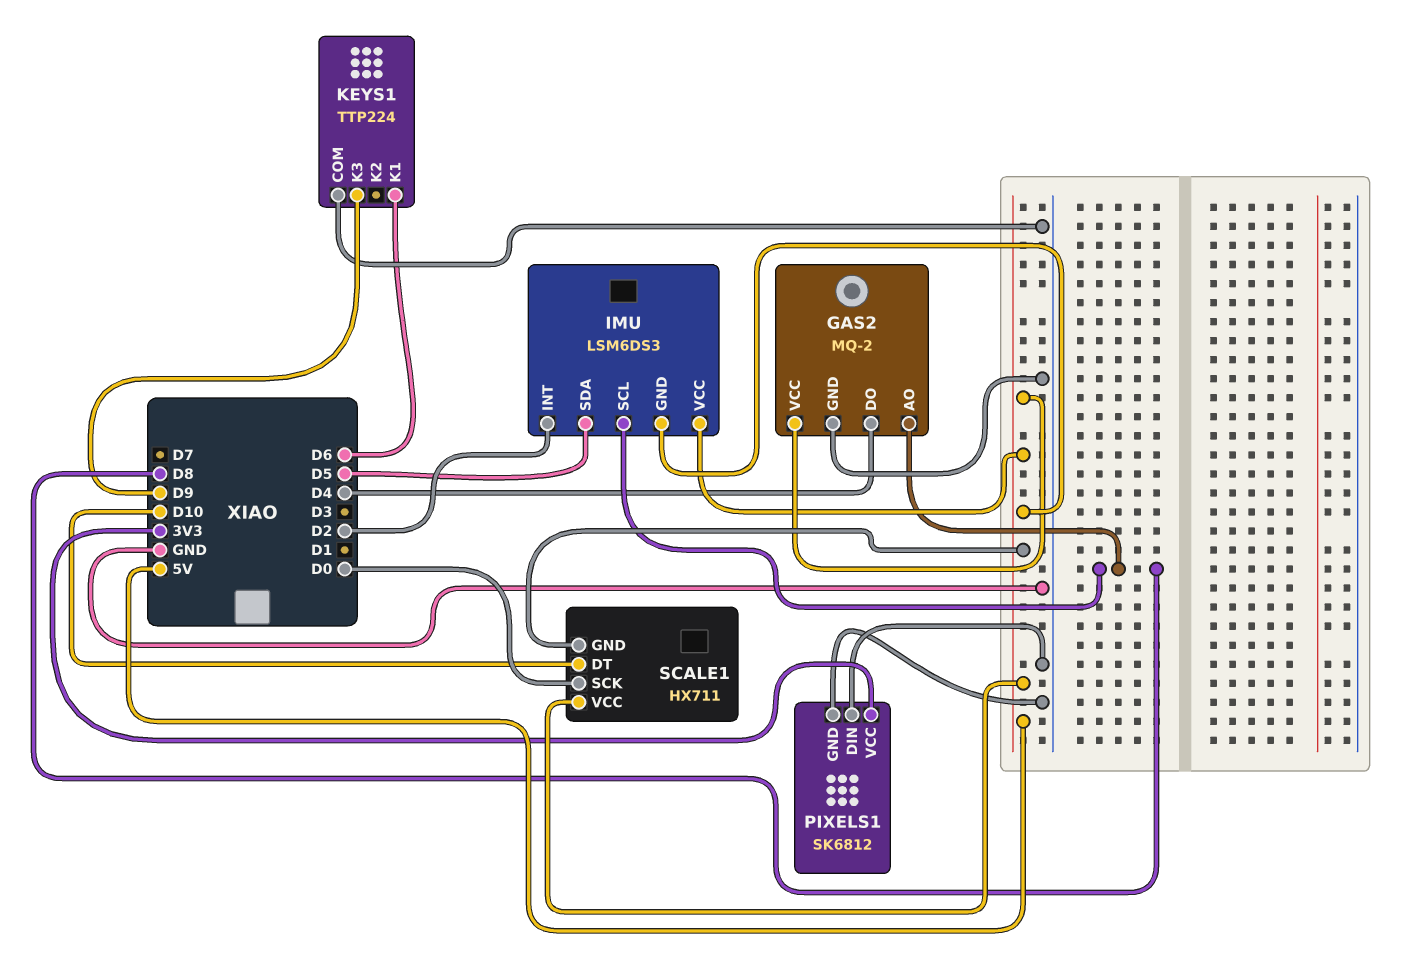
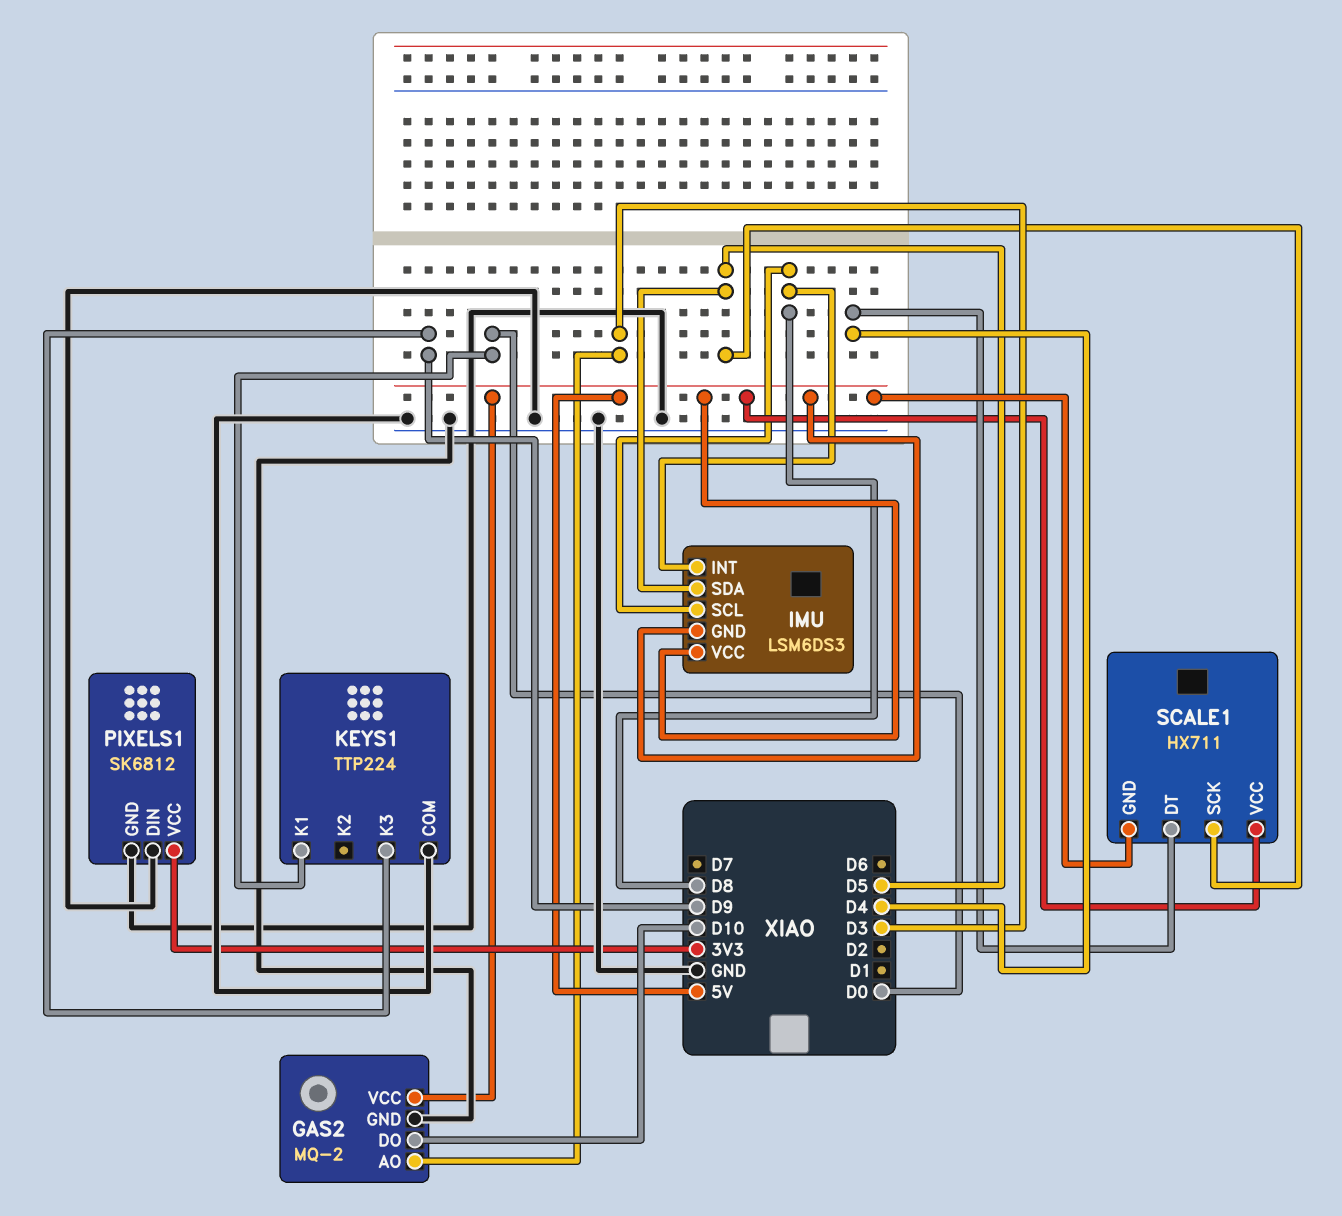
GAS2 pin AO: D8 -> D3
GAS2 pin DO: D4 -> D10
IMU pin INT: D2 -> D8
KEYS1 pin K1: D6 -> D0
SCALE1 pin DT: D10 -> D4
SCALE1 pin SCK: D0 -> D5

